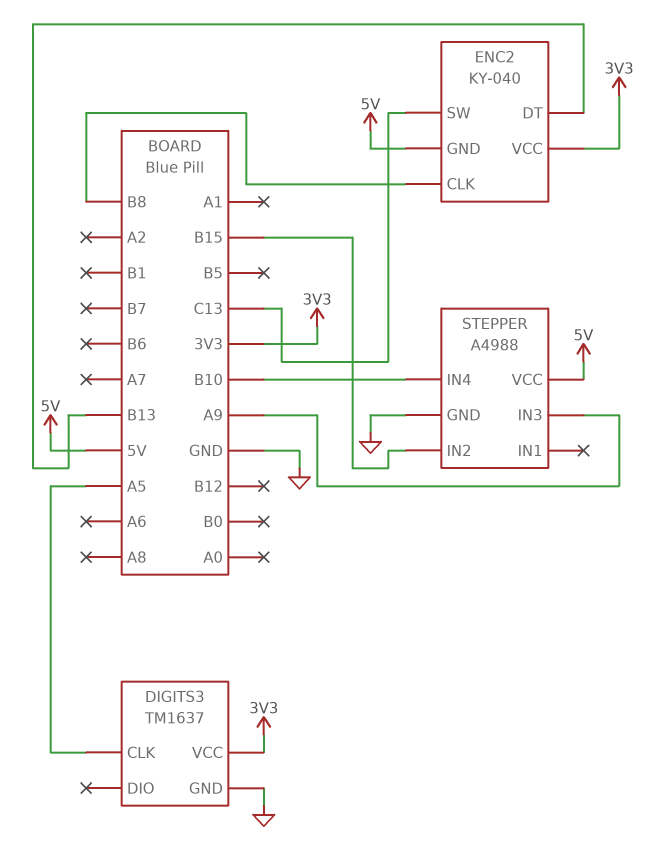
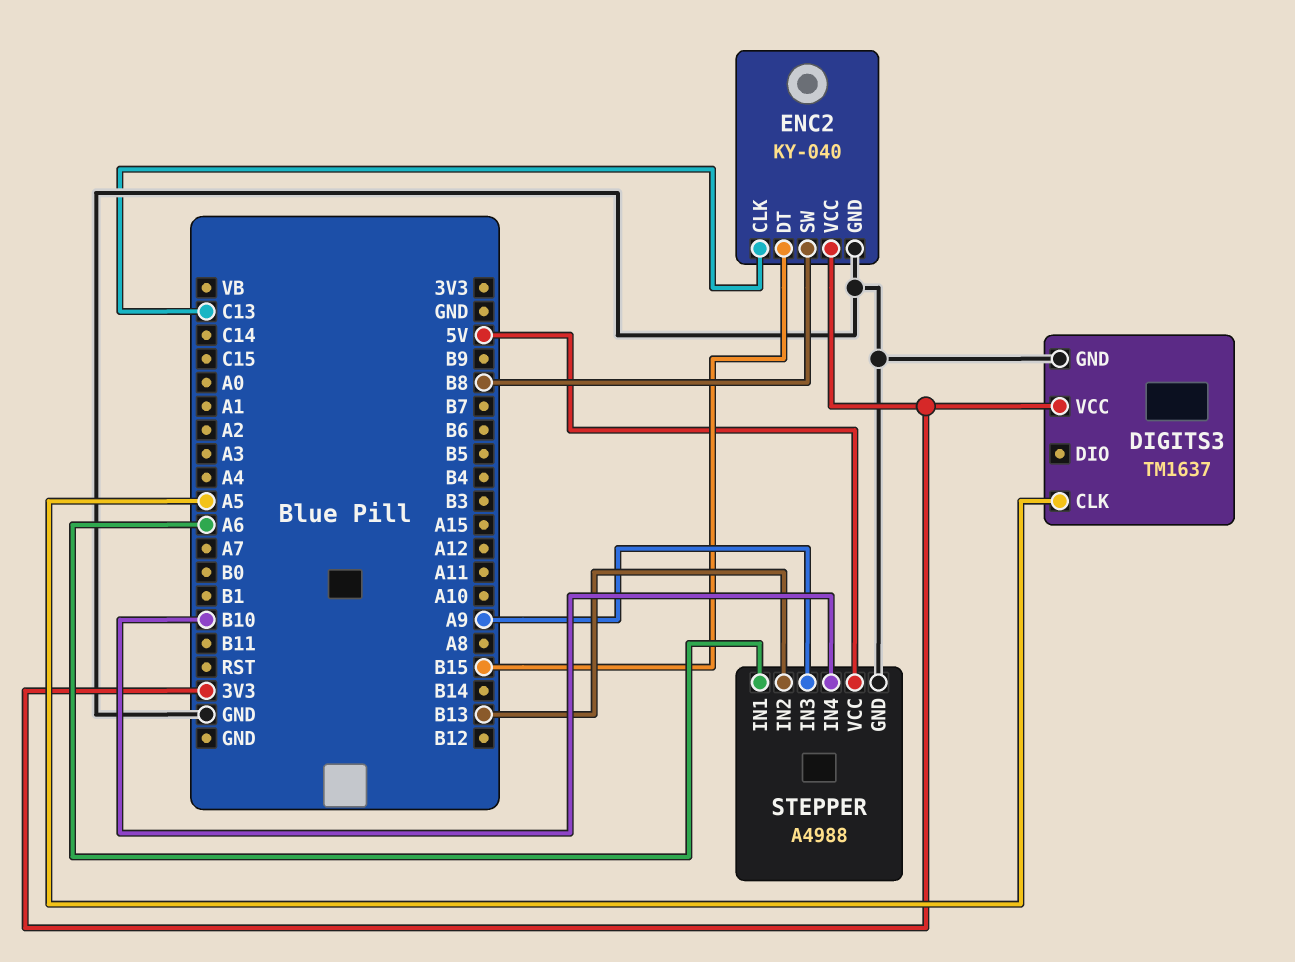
ENC2 pin CLK: B8 -> C13
ENC2 pin DT: B13 -> B15
ENC2 pin GND: 5V -> GND
ENC2 pin SW: C13 -> B8
STEPPER pin IN1: none -> A6
STEPPER pin IN2: B15 -> B13

